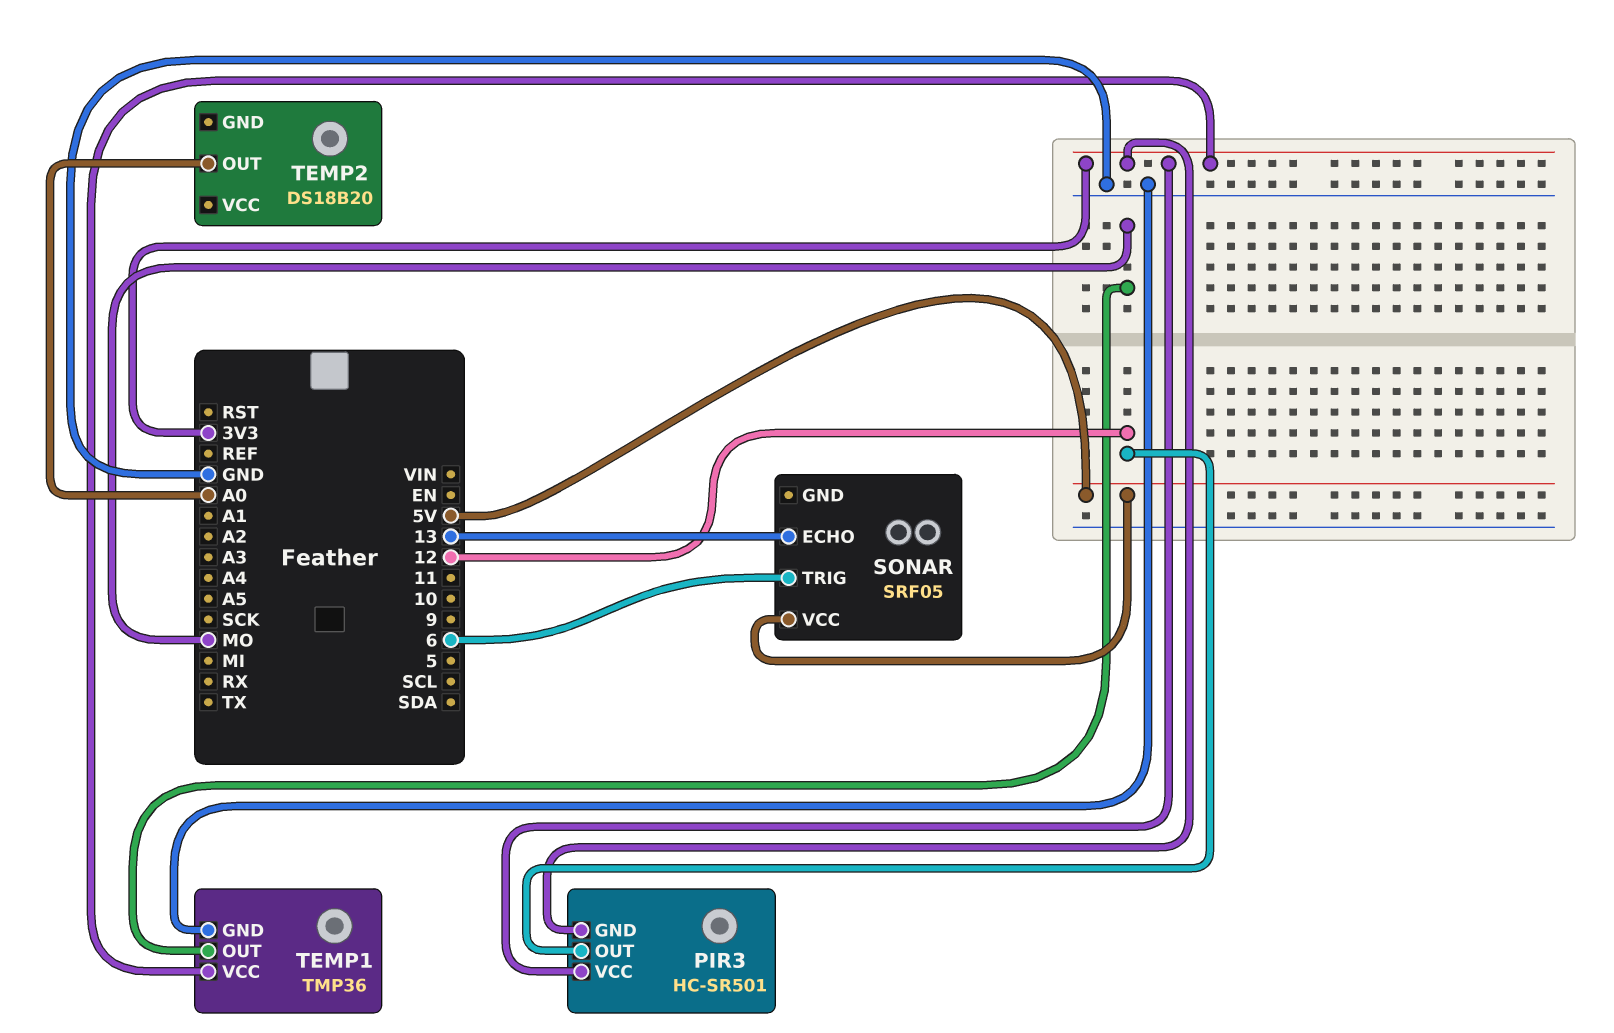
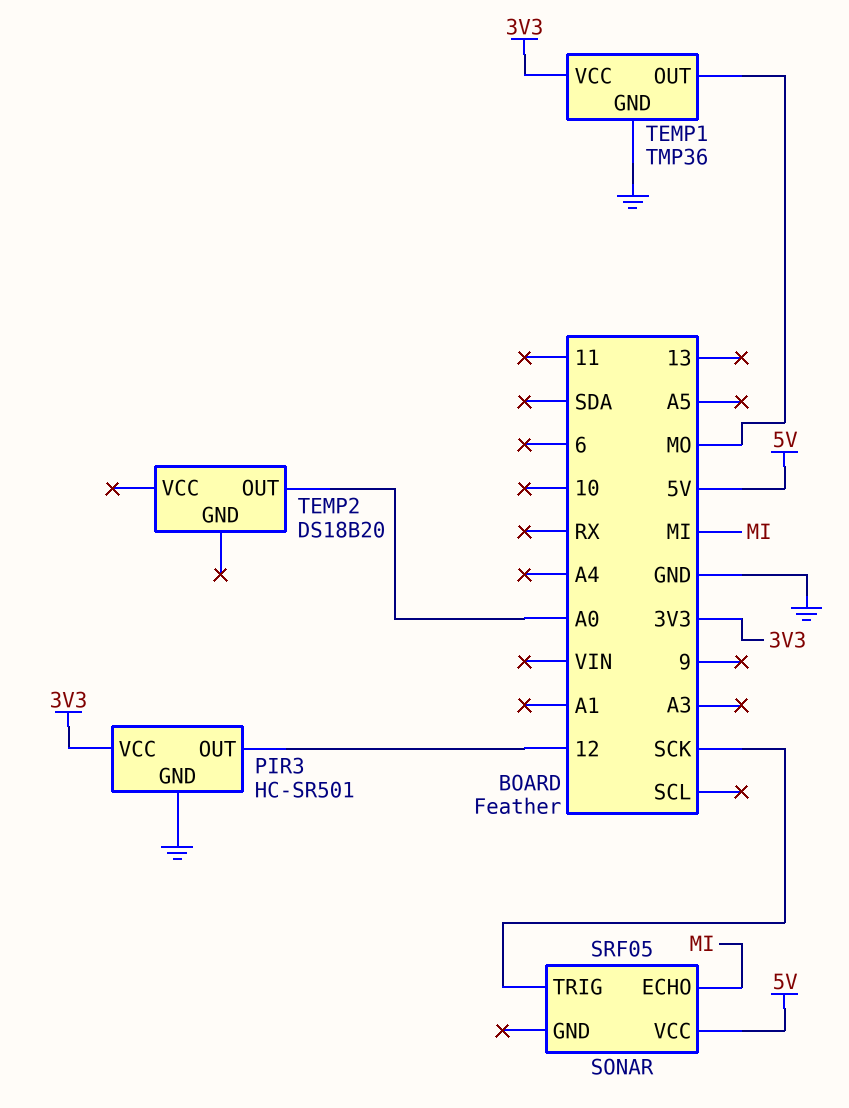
PIR3 pin GND: 3V3 -> GND
SONAR pin ECHO: 13 -> MI
SONAR pin TRIG: 6 -> SCK

